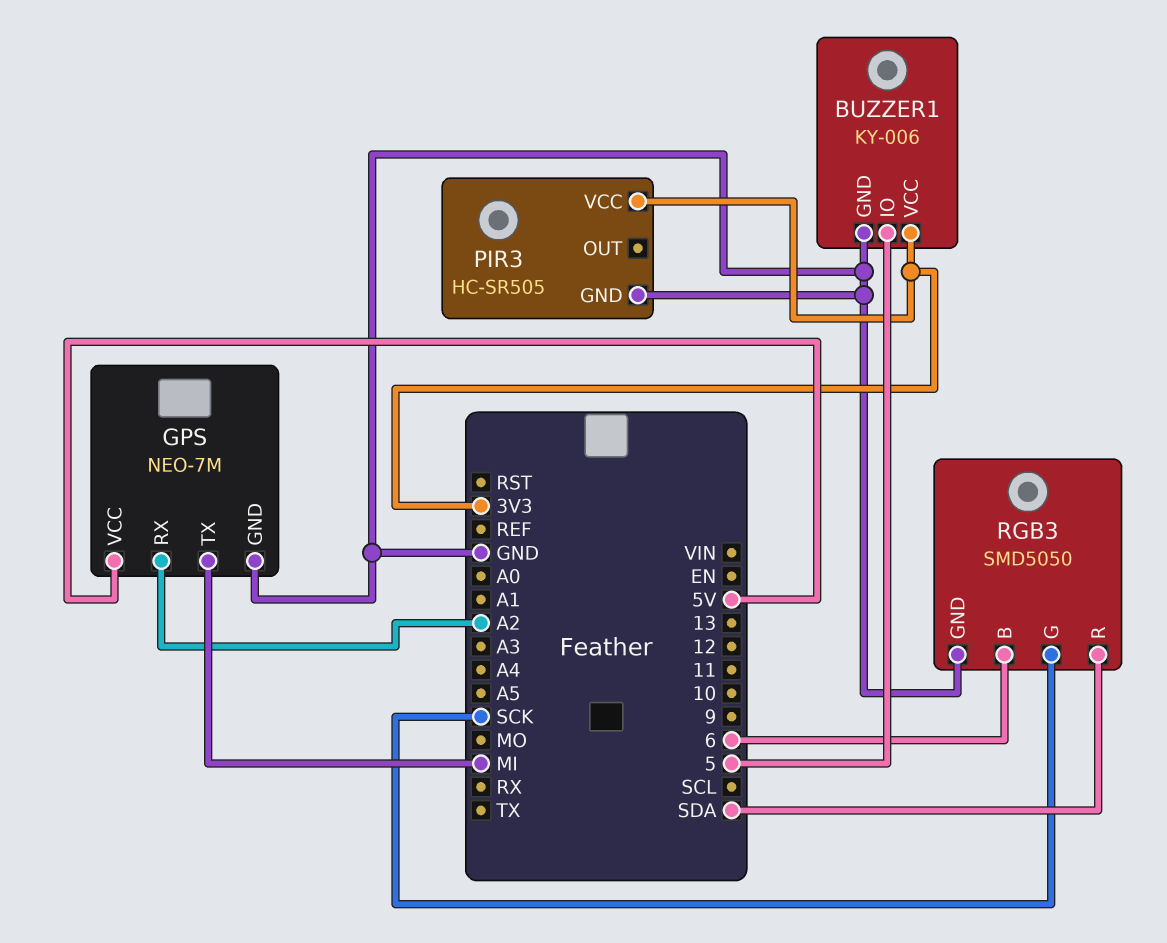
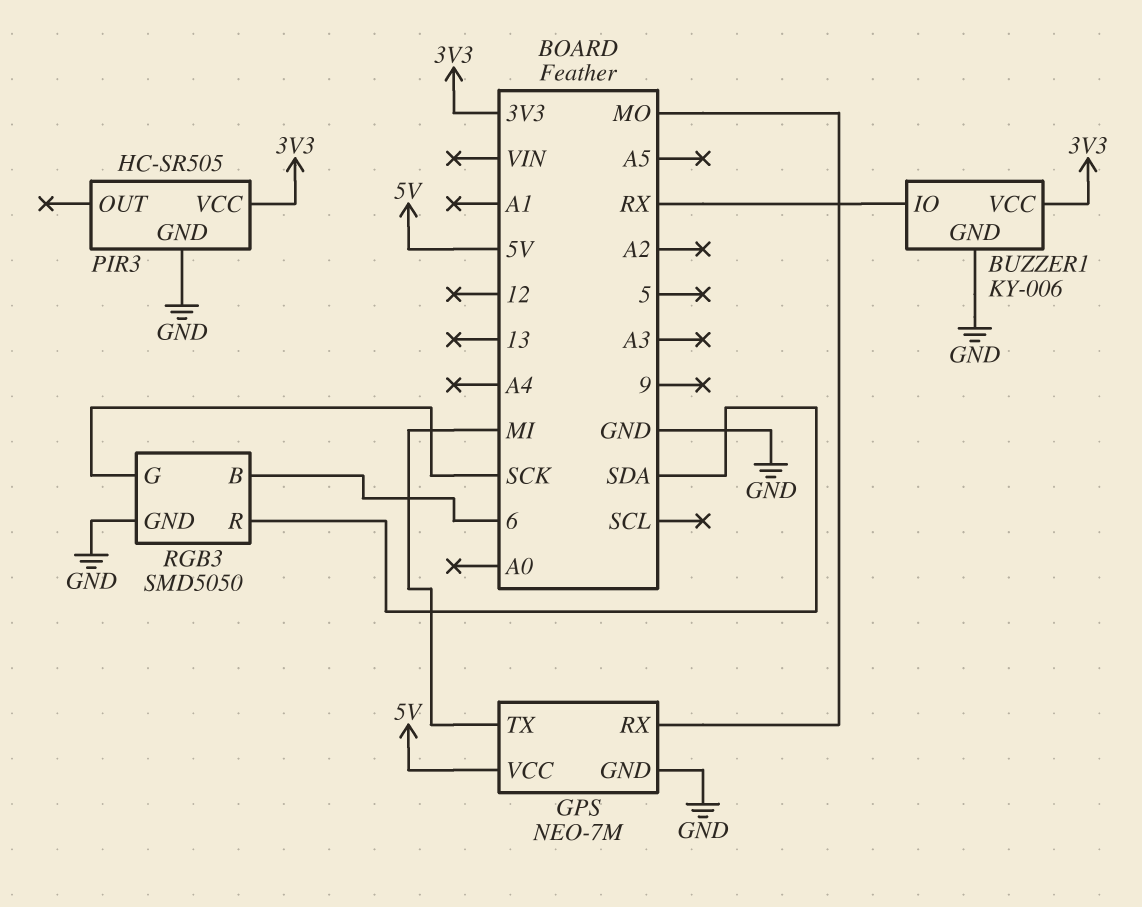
BUZZER1 pin IO: 5 -> RX
GPS pin RX: A2 -> MO

